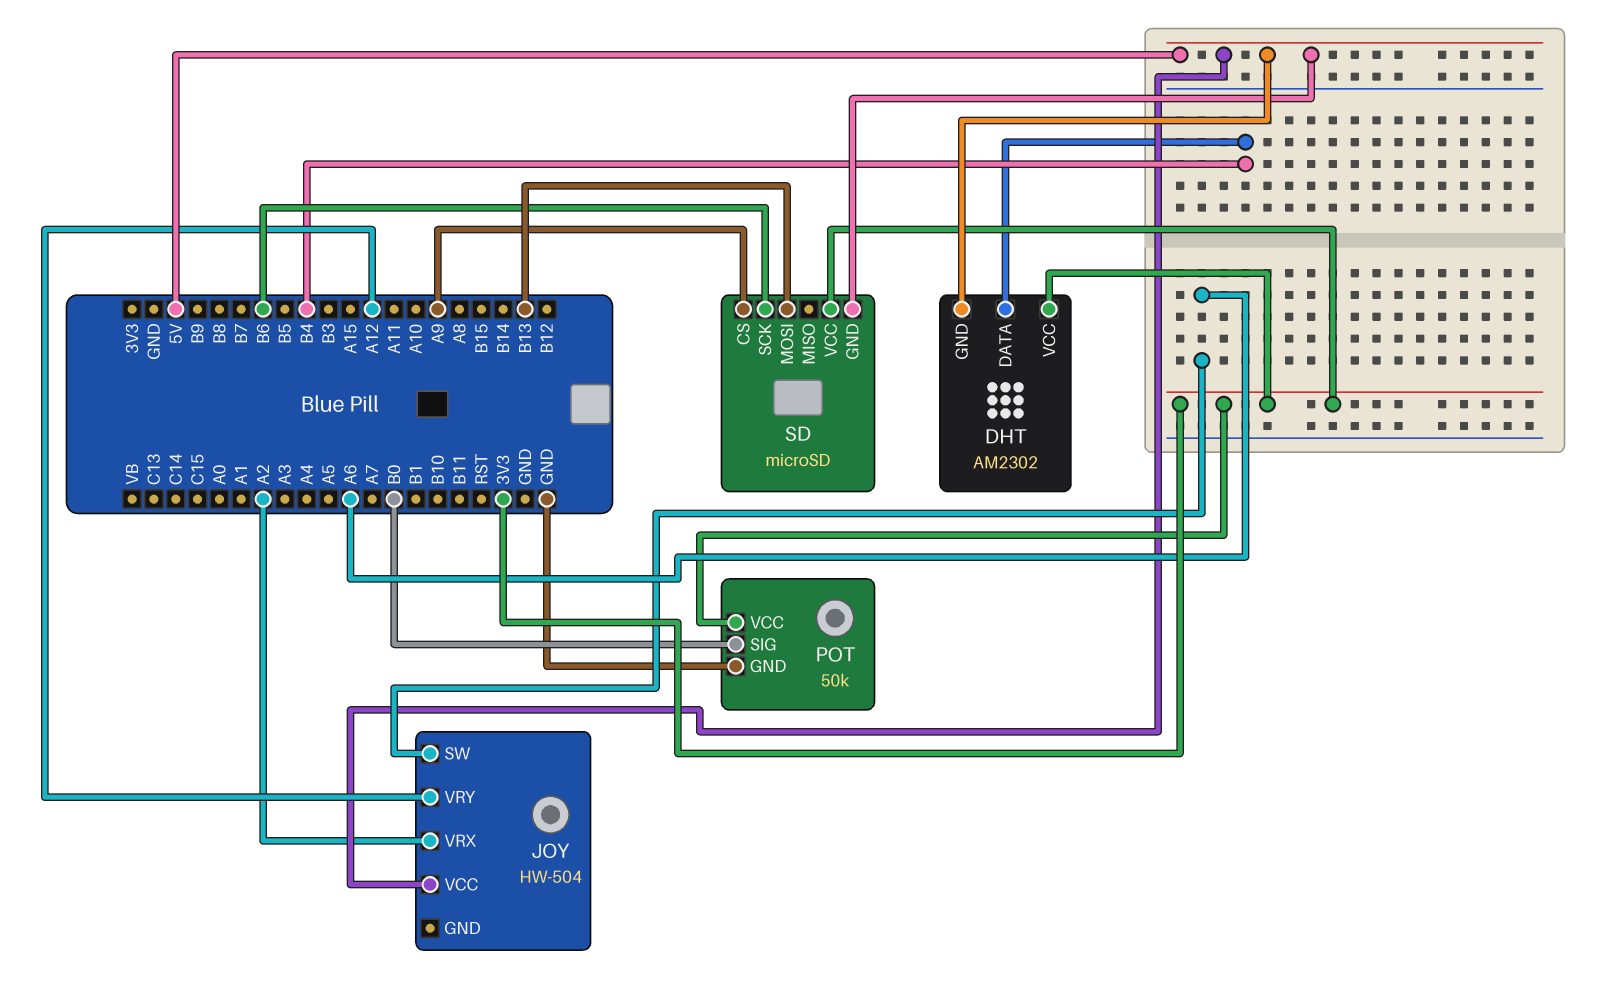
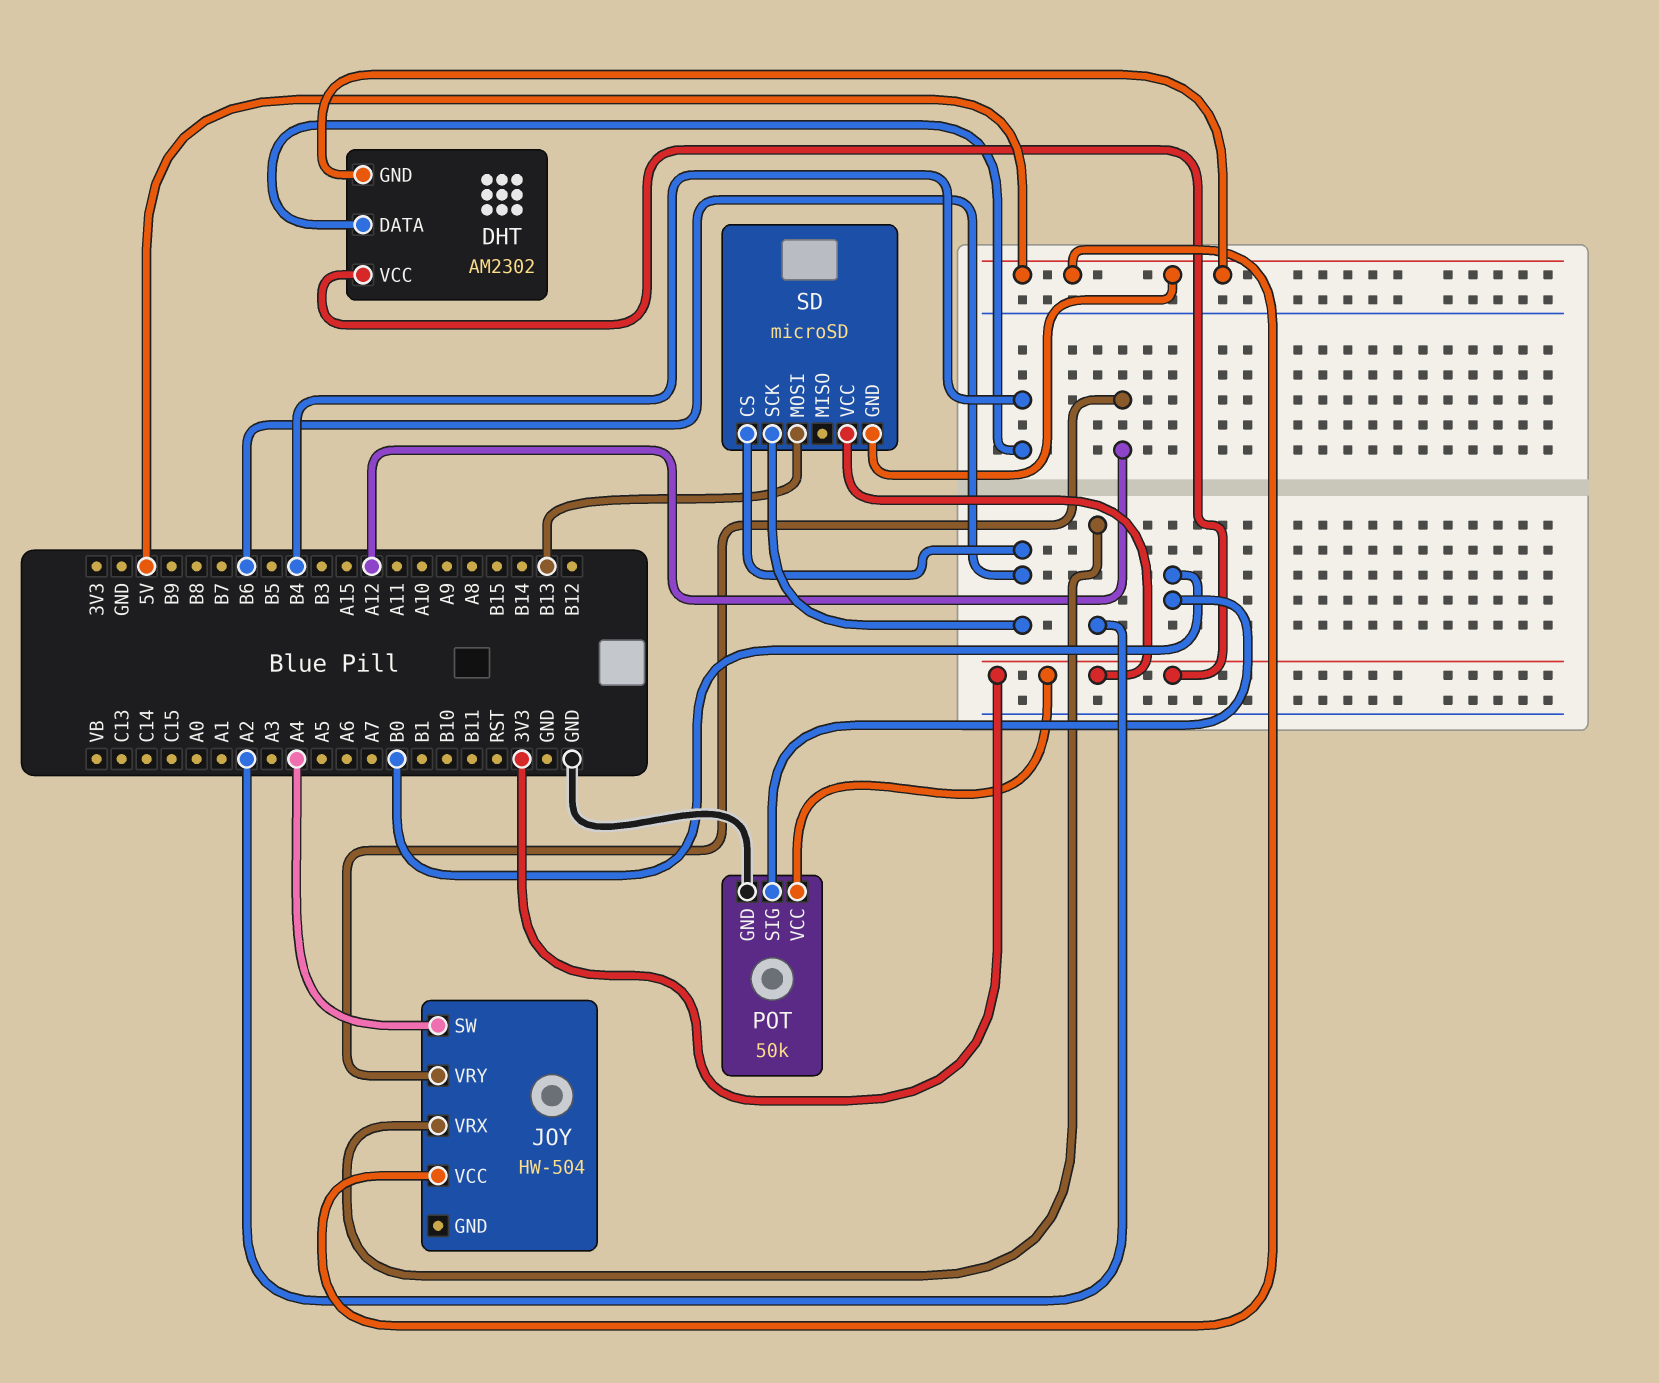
JOY pin SW: A6 -> A4
SD pin CS: A9 -> B6

